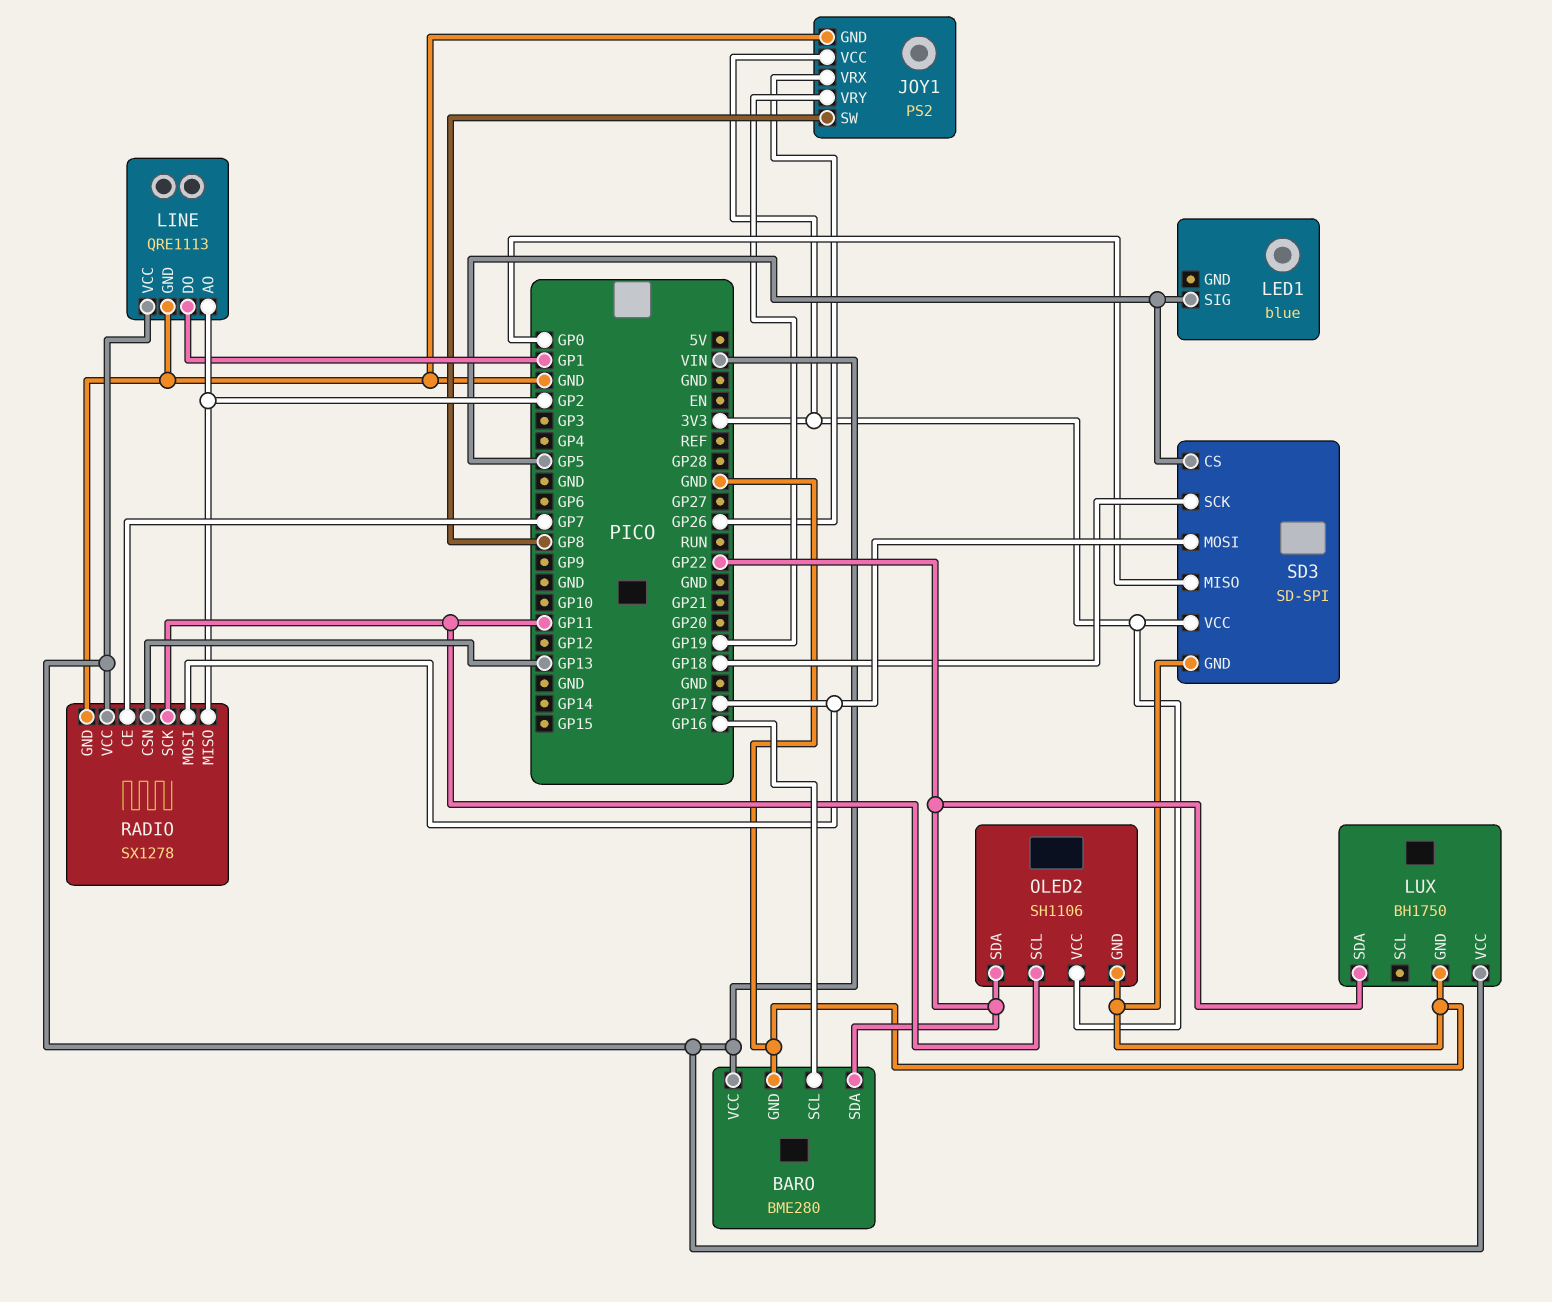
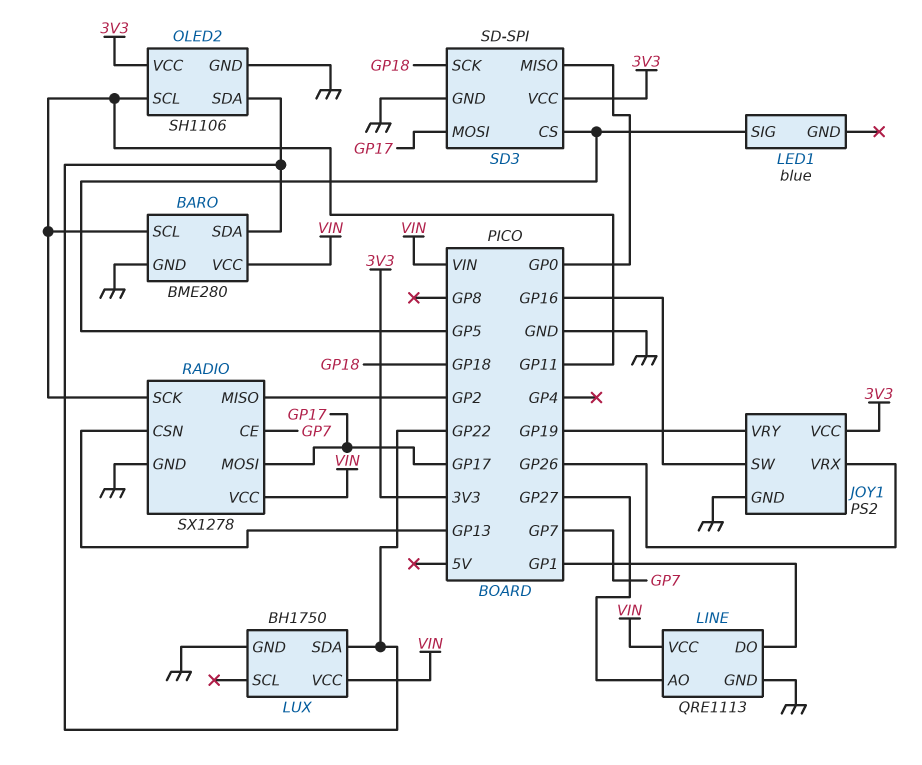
BARO pin SCL: GP16 -> GP11
JOY1 pin SW: GP8 -> GP16
LINE pin AO: GP2 -> GP27

